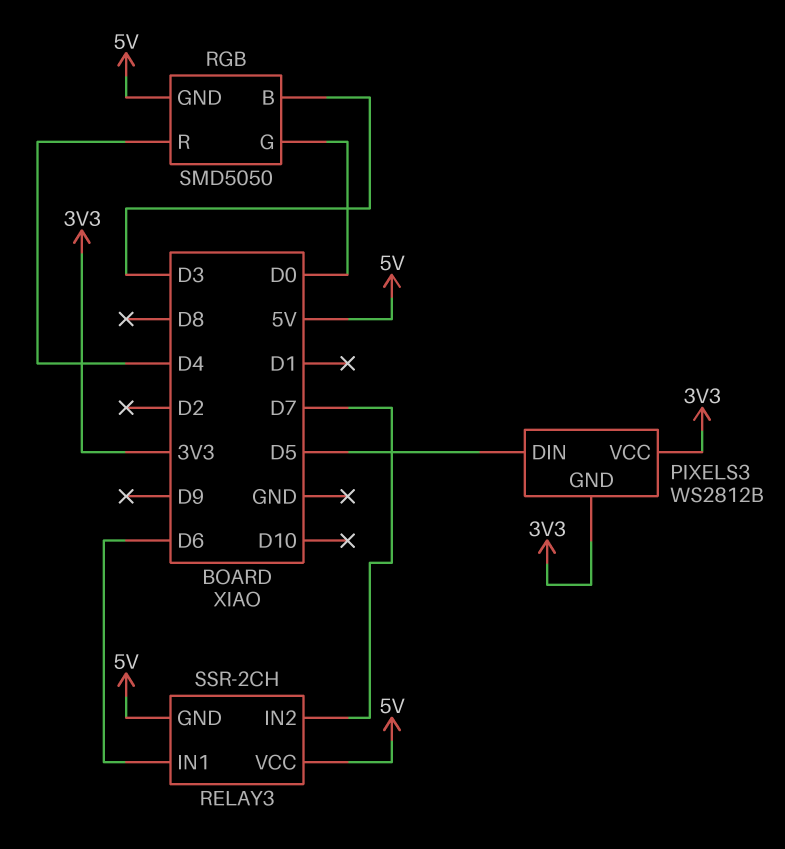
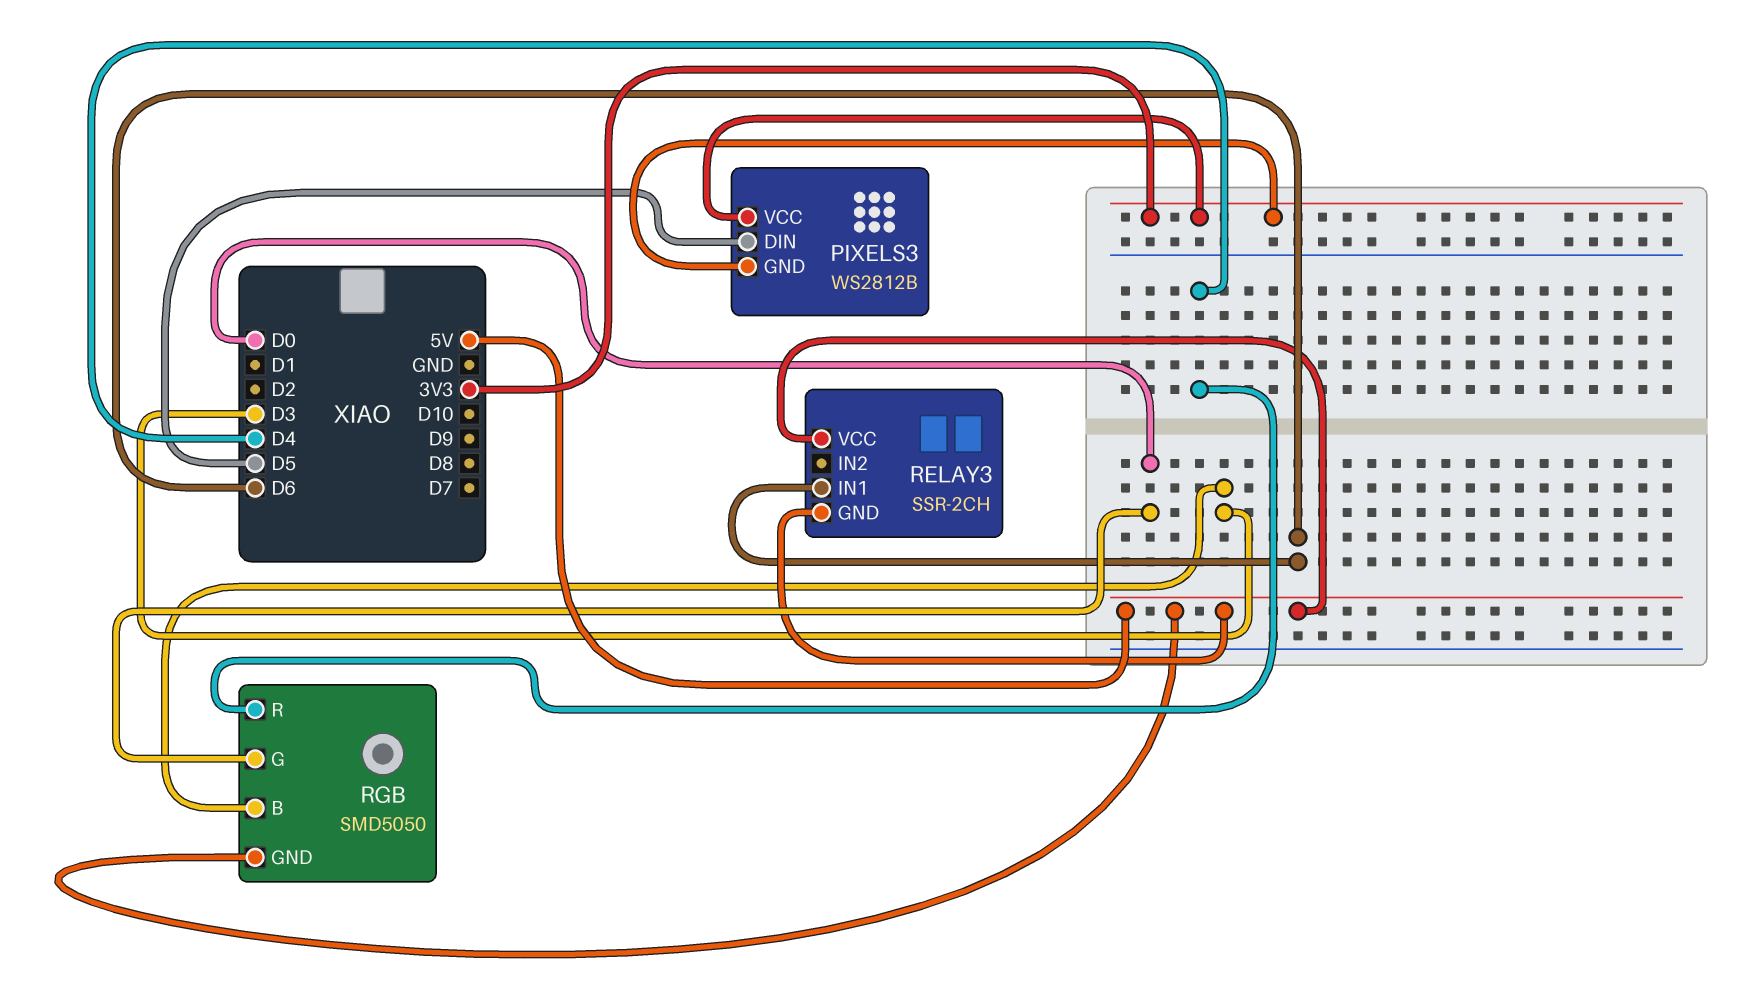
RELAY3 pin IN2: D7 -> none

